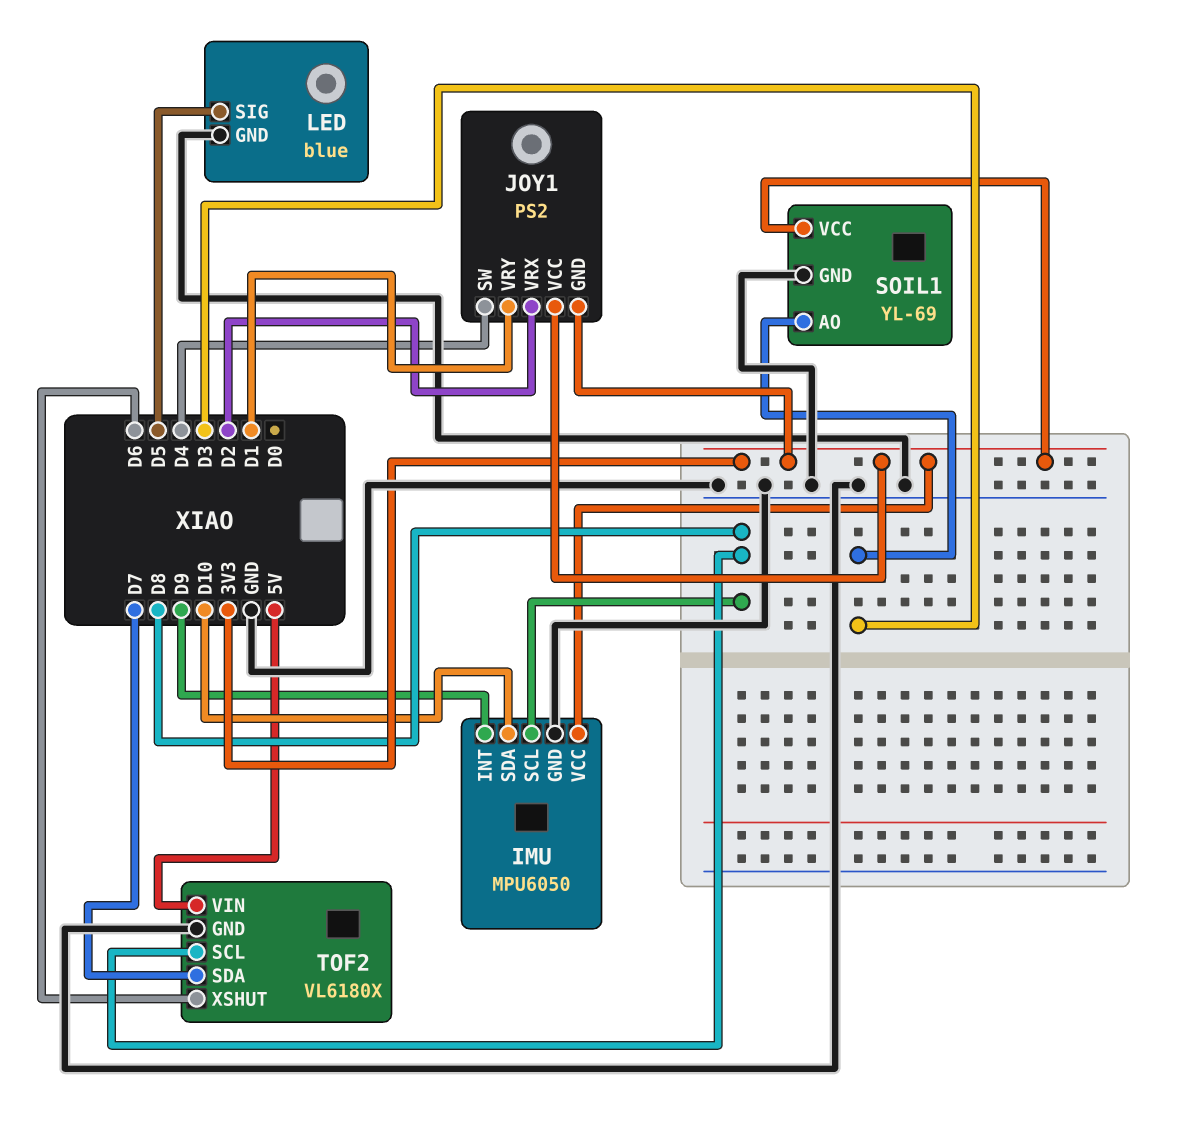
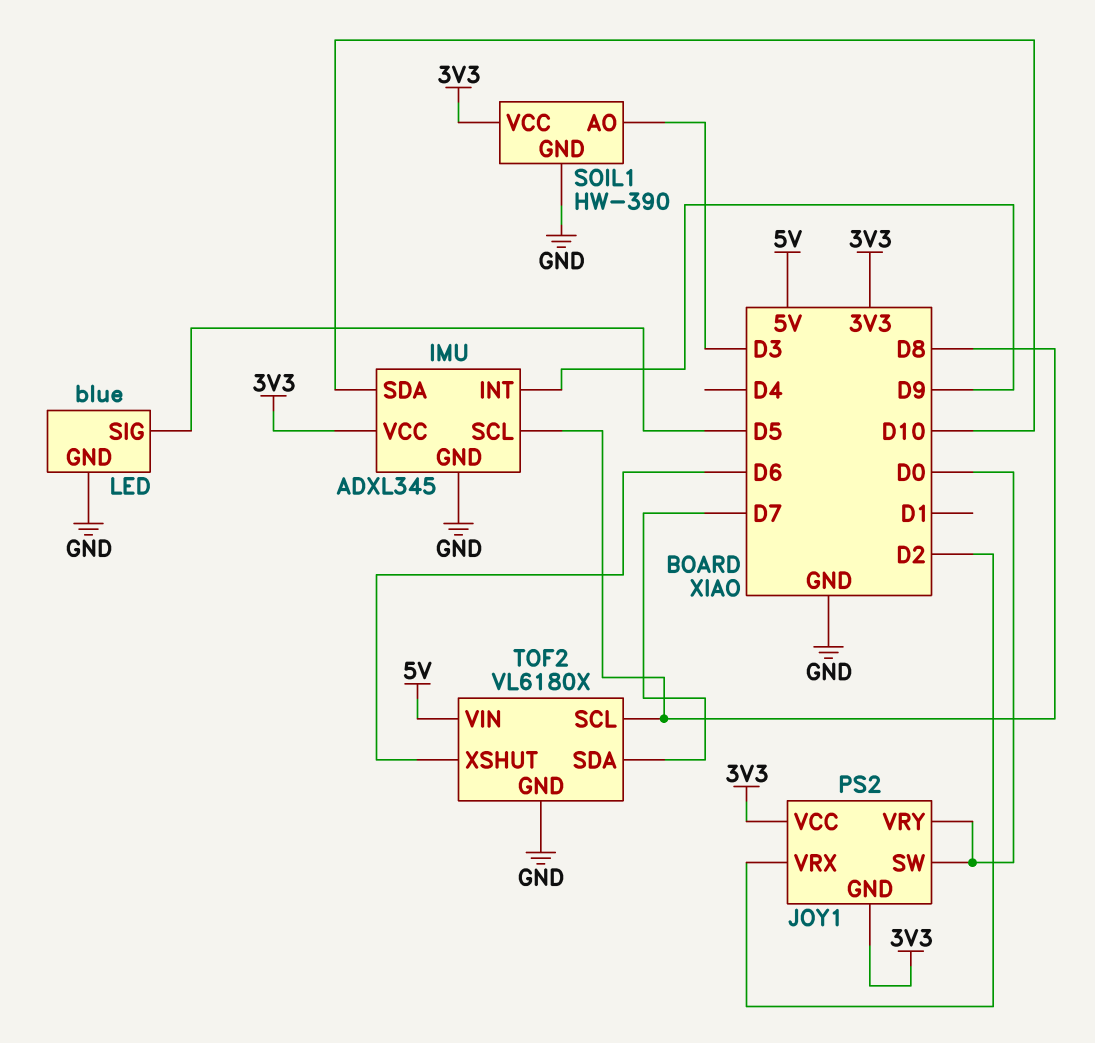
IMU: MPU6050 -> ADXL345
JOY1 pin SW: D4 -> D0
JOY1 pin VRY: D1 -> D0
SOIL1: YL-69 -> HW-390

